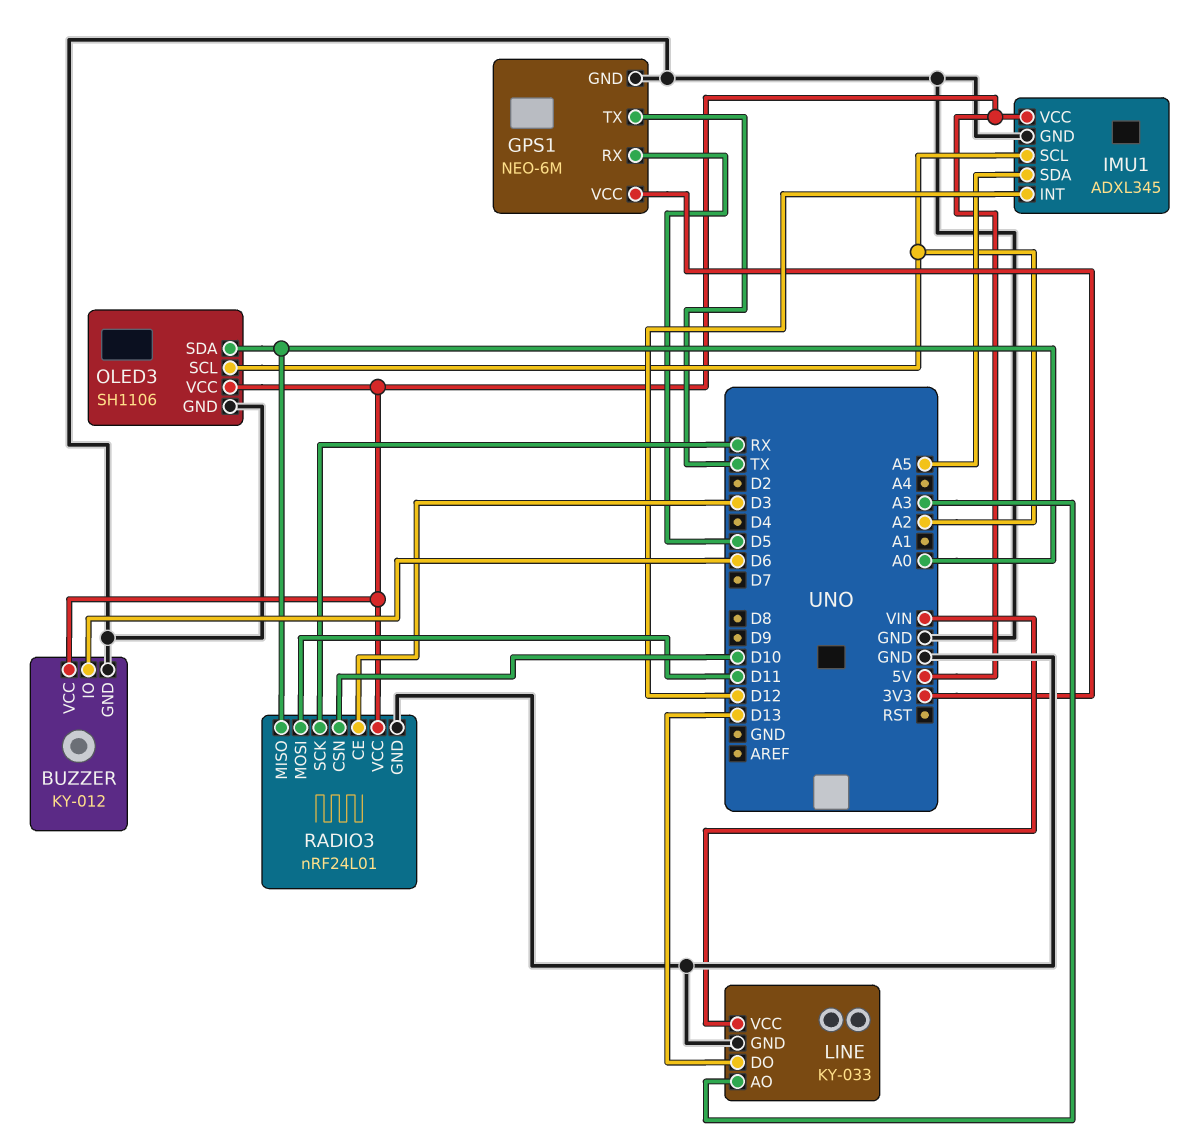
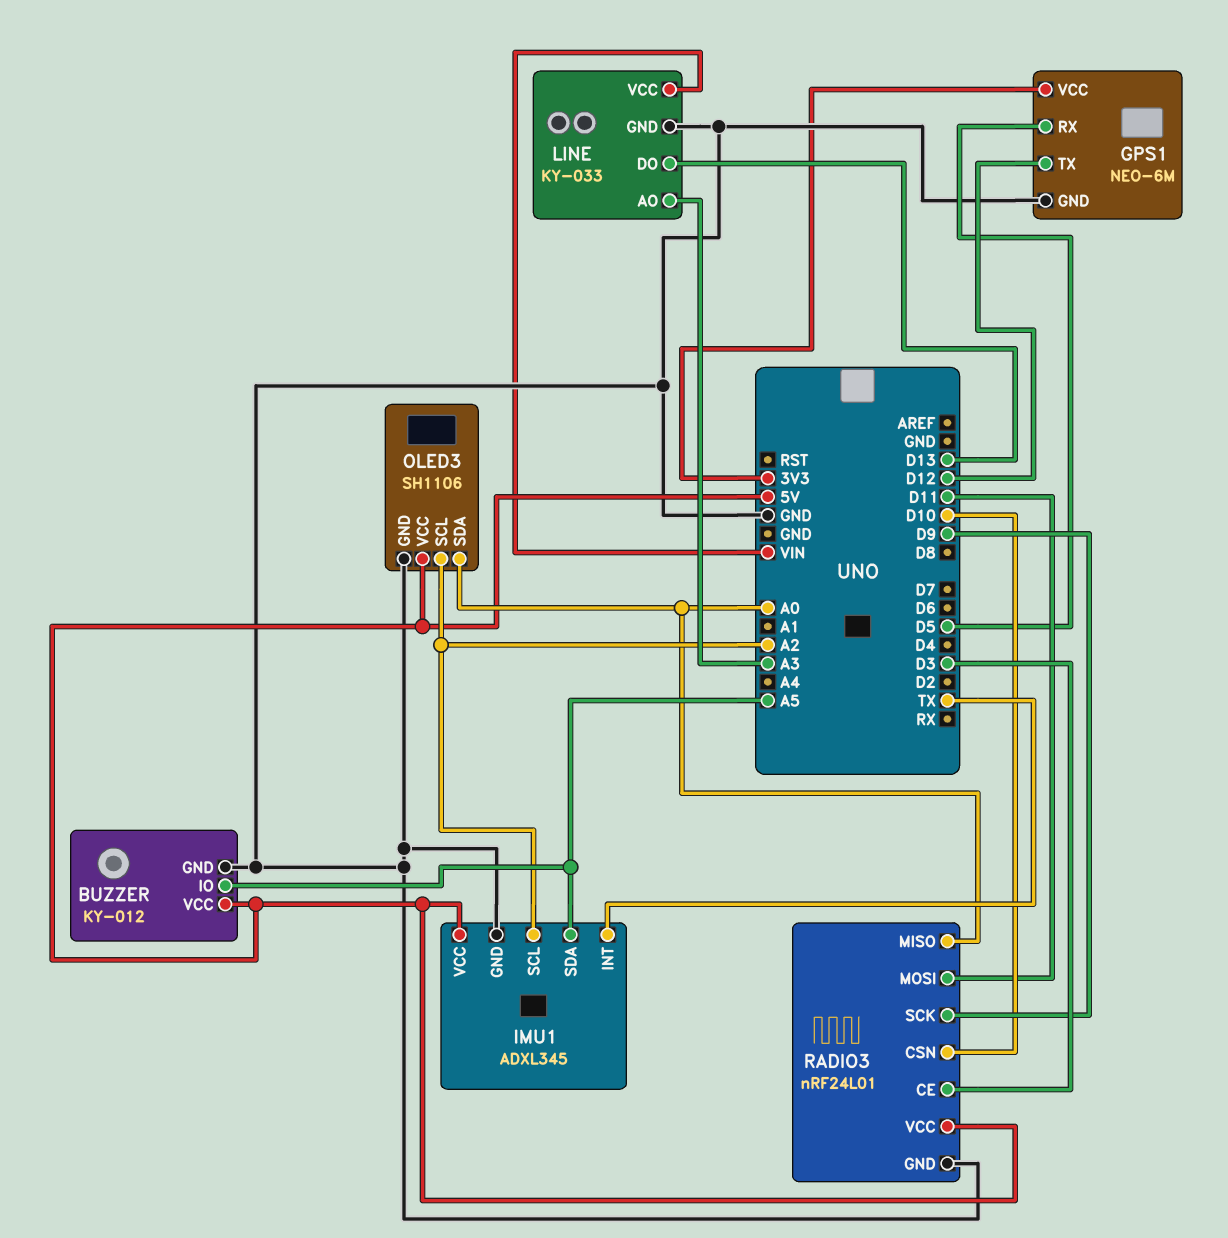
BUZZER pin IO: D6 -> A5
GPS1 pin TX: TX -> D12
IMU1 pin INT: D12 -> TX
RADIO3 pin SCK: RX -> D9

